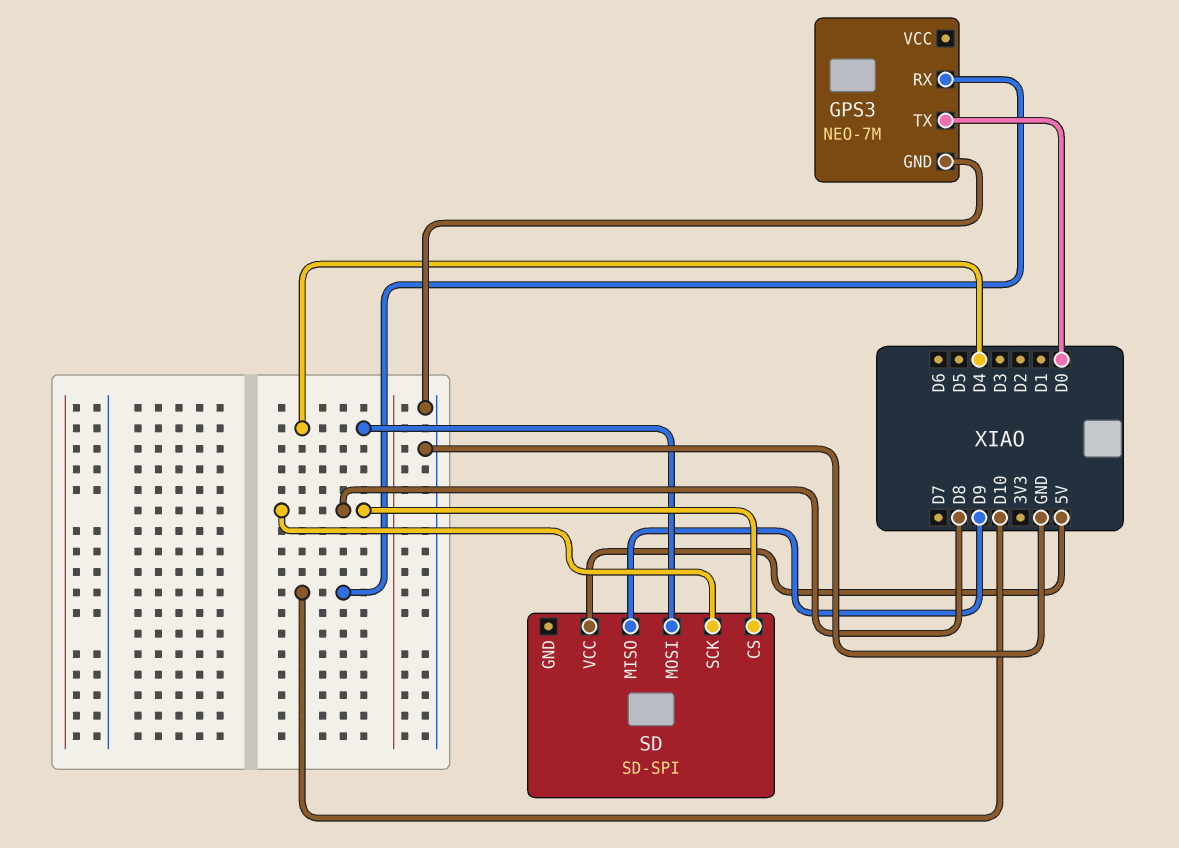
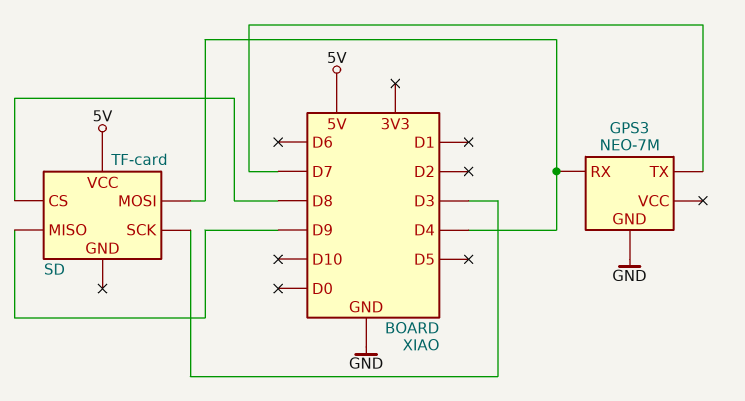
GPS3 pin RX: D10 -> D4
GPS3 pin TX: D0 -> D7
SD: SD-SPI -> TF-card
SD pin SCK: D8 -> D3

